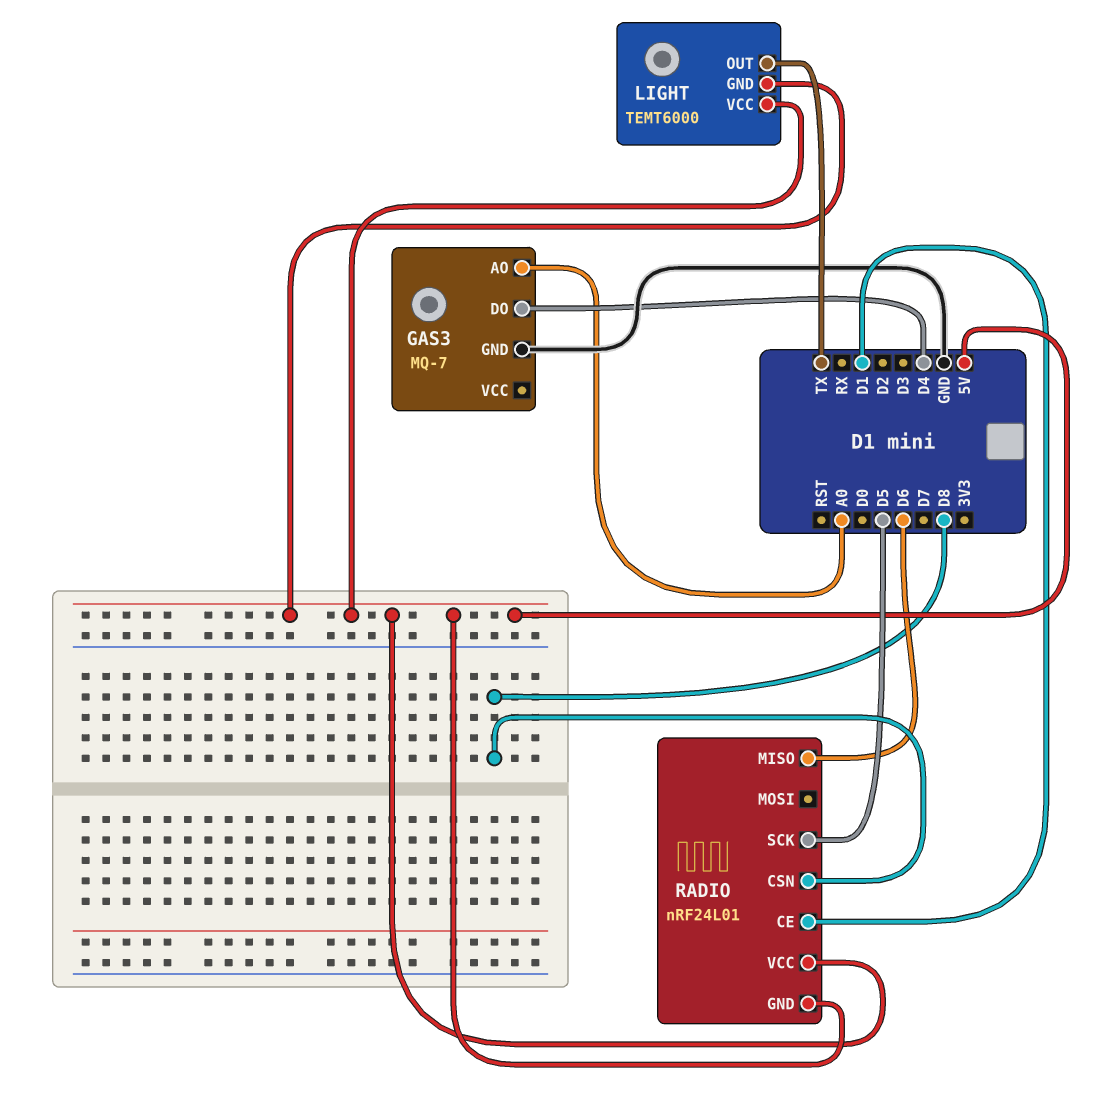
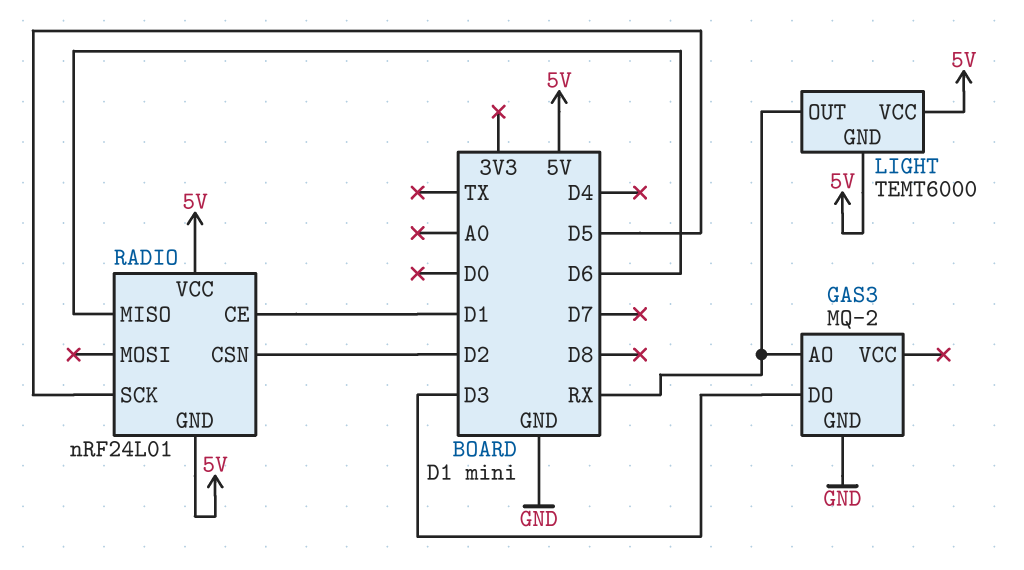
GAS3: MQ-7 -> MQ-2
GAS3 pin AO: A0 -> RX
GAS3 pin DO: D4 -> D3
LIGHT pin OUT: TX -> RX
RADIO pin CSN: D8 -> D2

